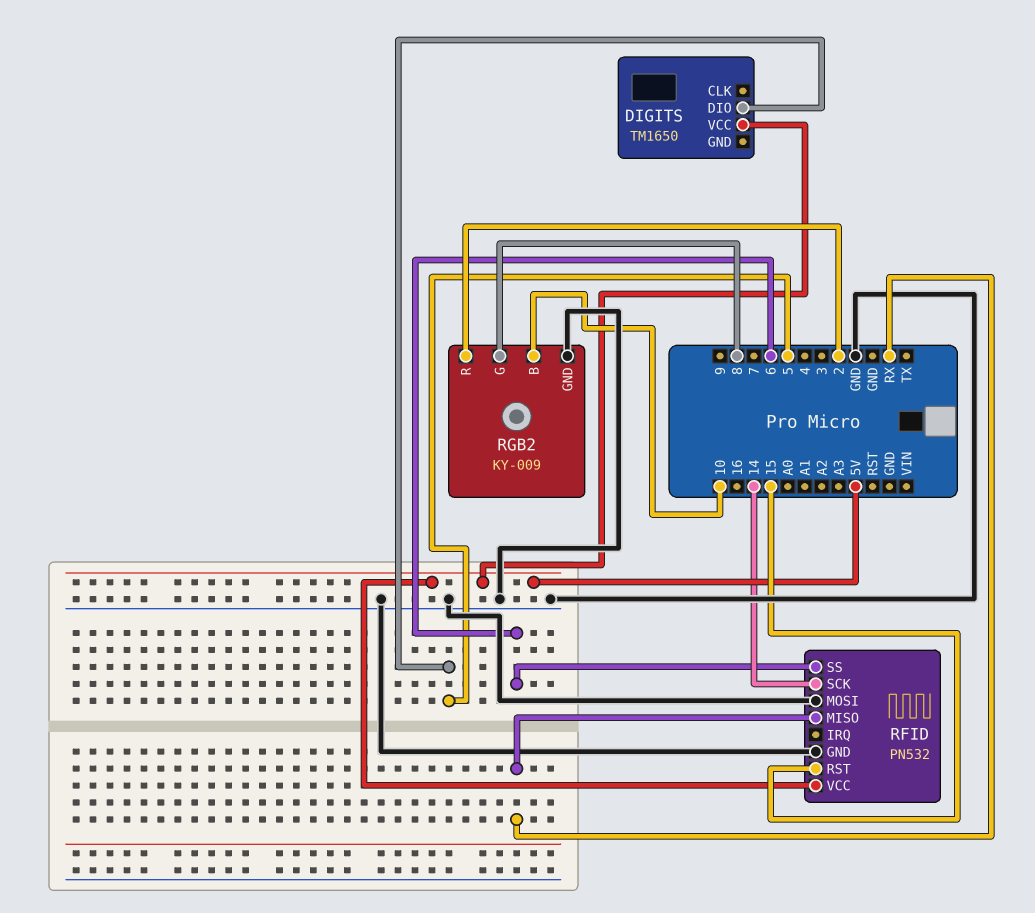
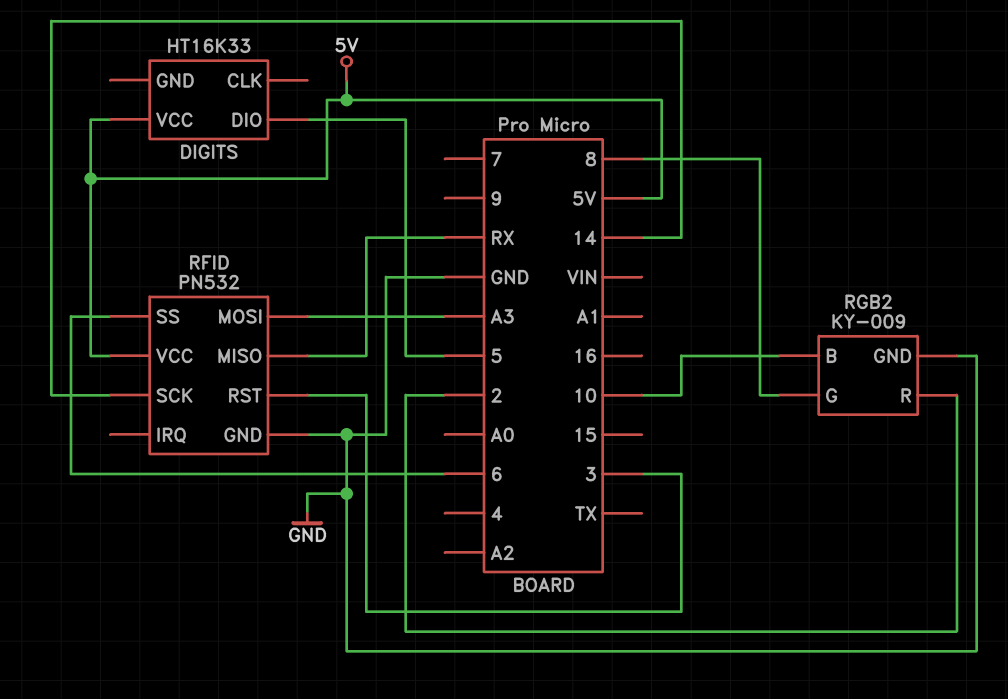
DIGITS: TM1650 -> HT16K33
RFID pin MOSI: GND -> A3
RFID pin RST: 15 -> 3

